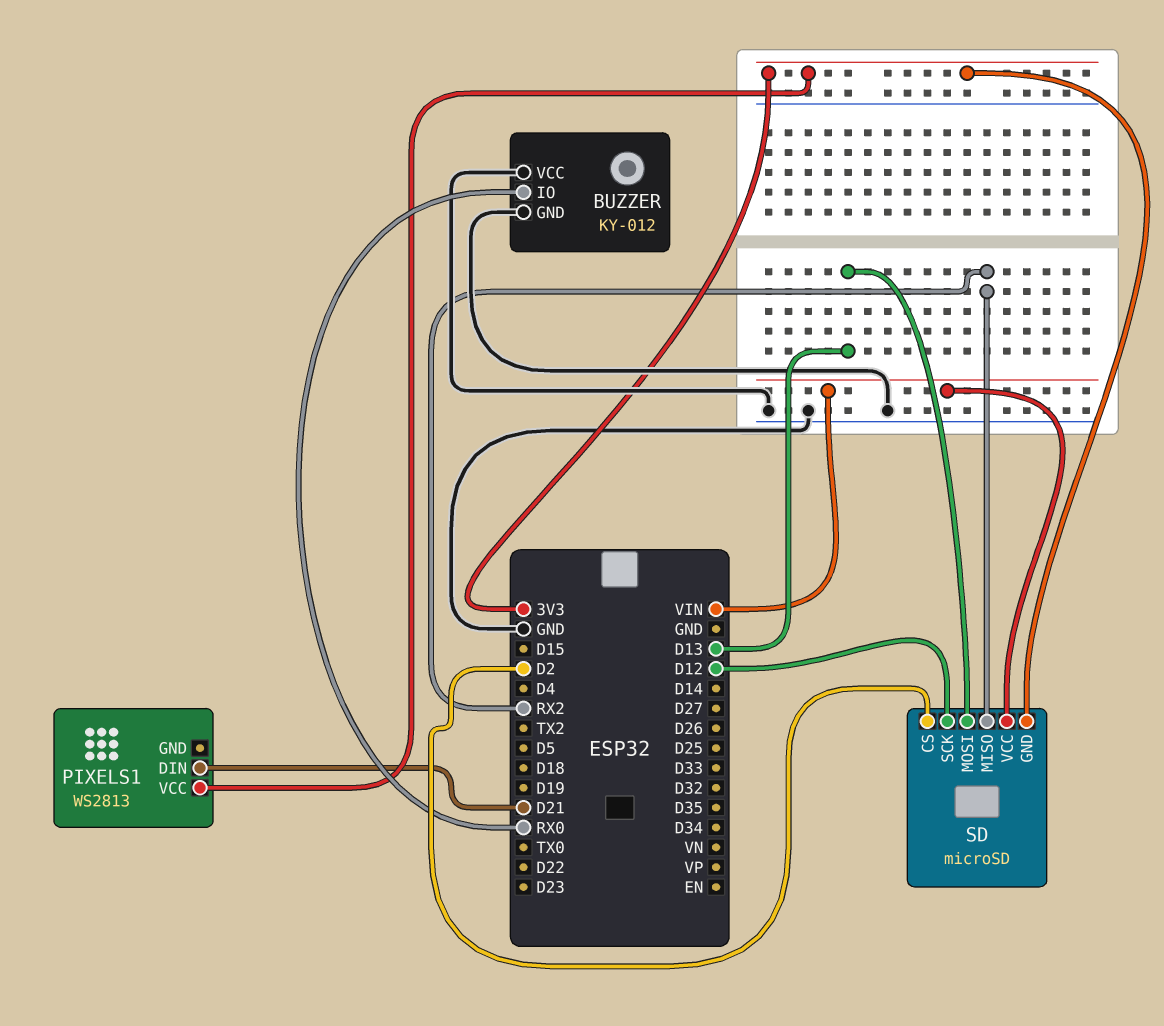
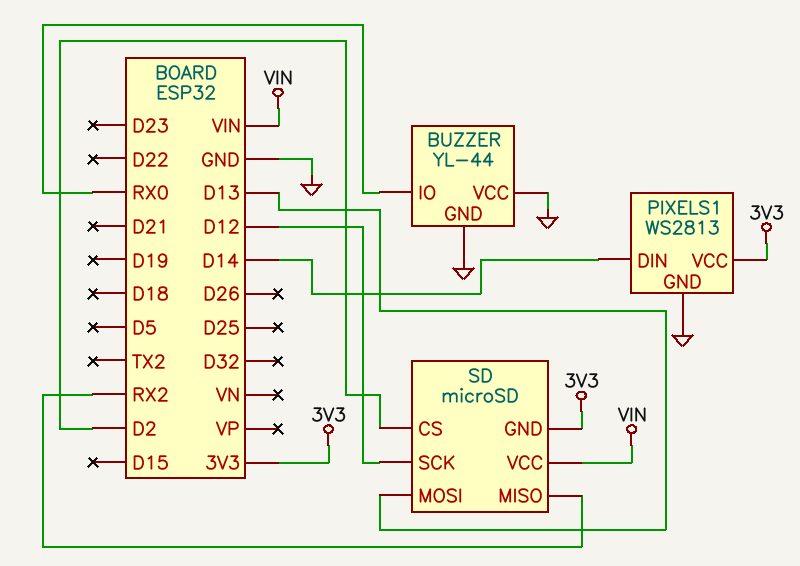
BUZZER: KY-012 -> YL-44
PIXELS1 pin DIN: D21 -> D14
PIXELS1 pin GND: none -> GND

